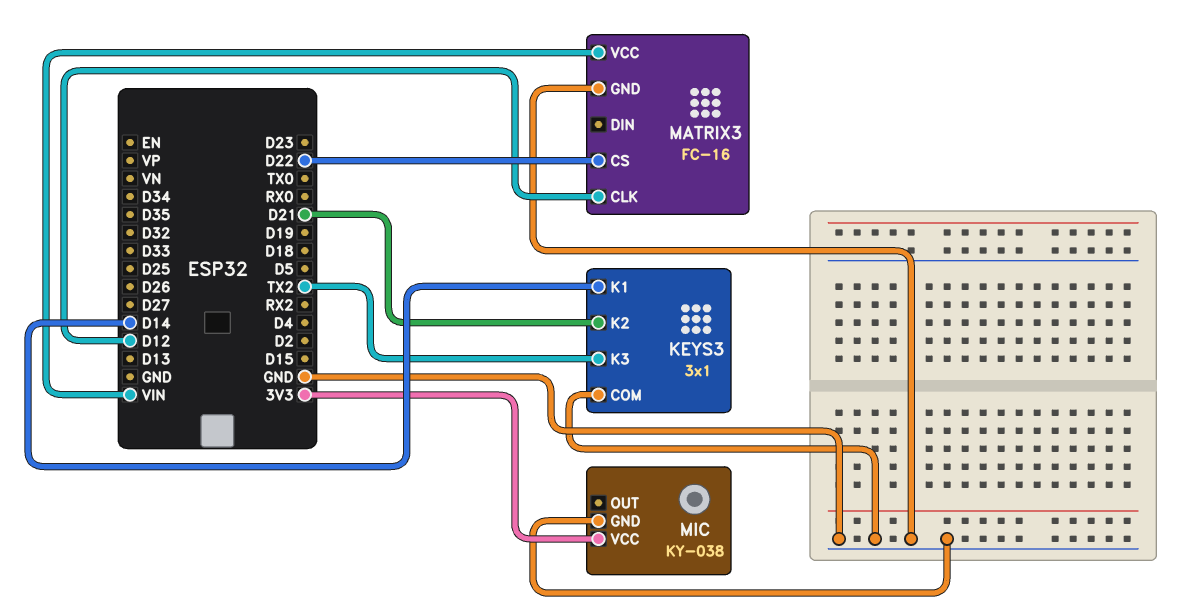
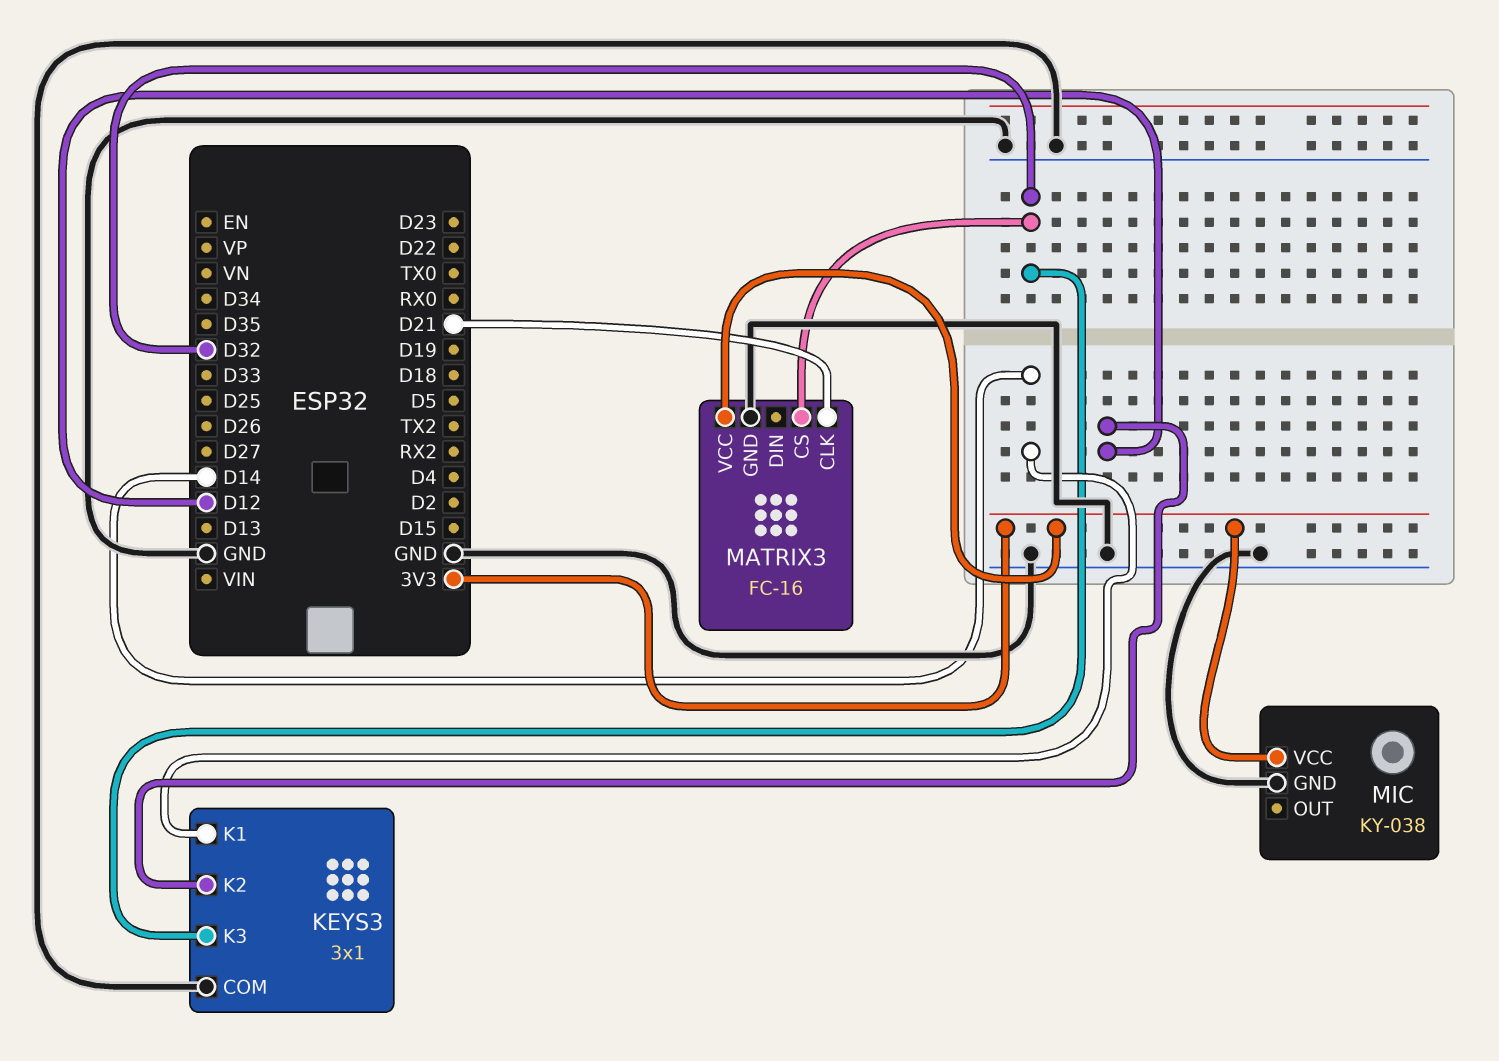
KEYS3 pin K2: D21 -> D12
KEYS3 pin K3: TX2 -> D32
MATRIX3 pin CLK: D12 -> D21
MATRIX3 pin CS: D22 -> D32
MATRIX3 pin VCC: VIN -> 3V3

